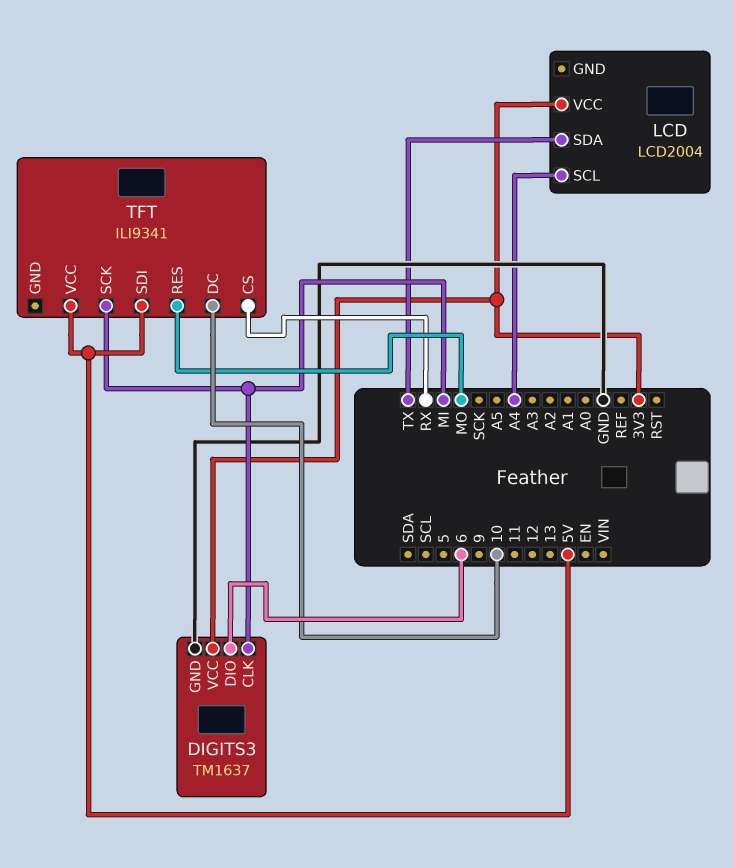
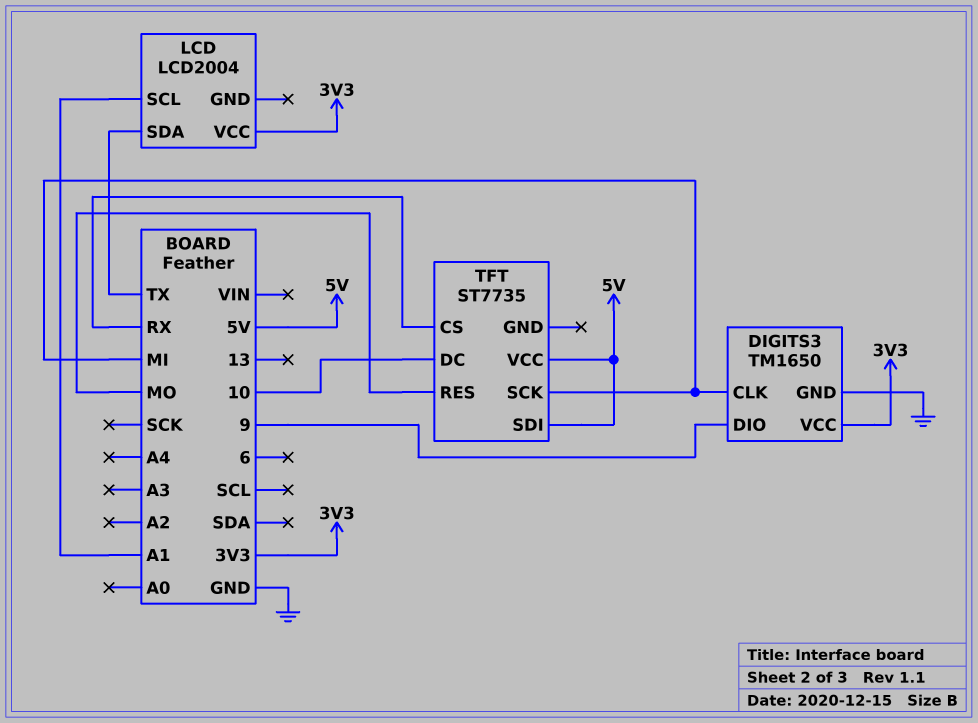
DIGITS3: TM1637 -> TM1650
DIGITS3 pin DIO: 6 -> 9
LCD pin SCL: A4 -> A1
TFT: ILI9341 -> ST7735

